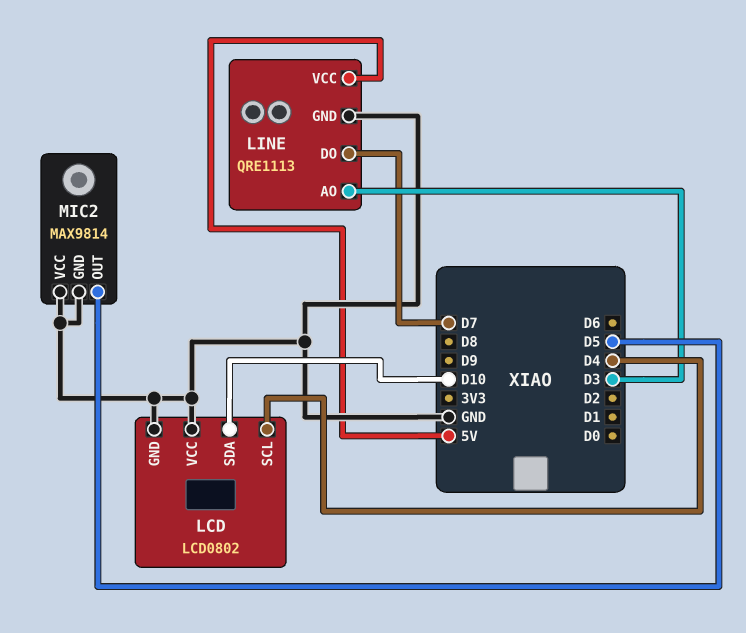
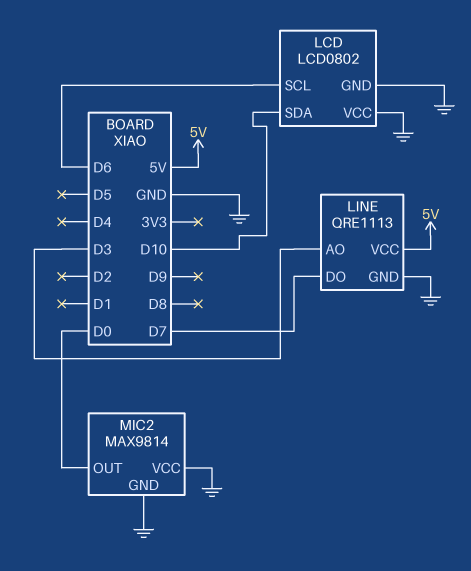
LCD pin SCL: D4 -> D6
MIC2 pin OUT: D5 -> D0

